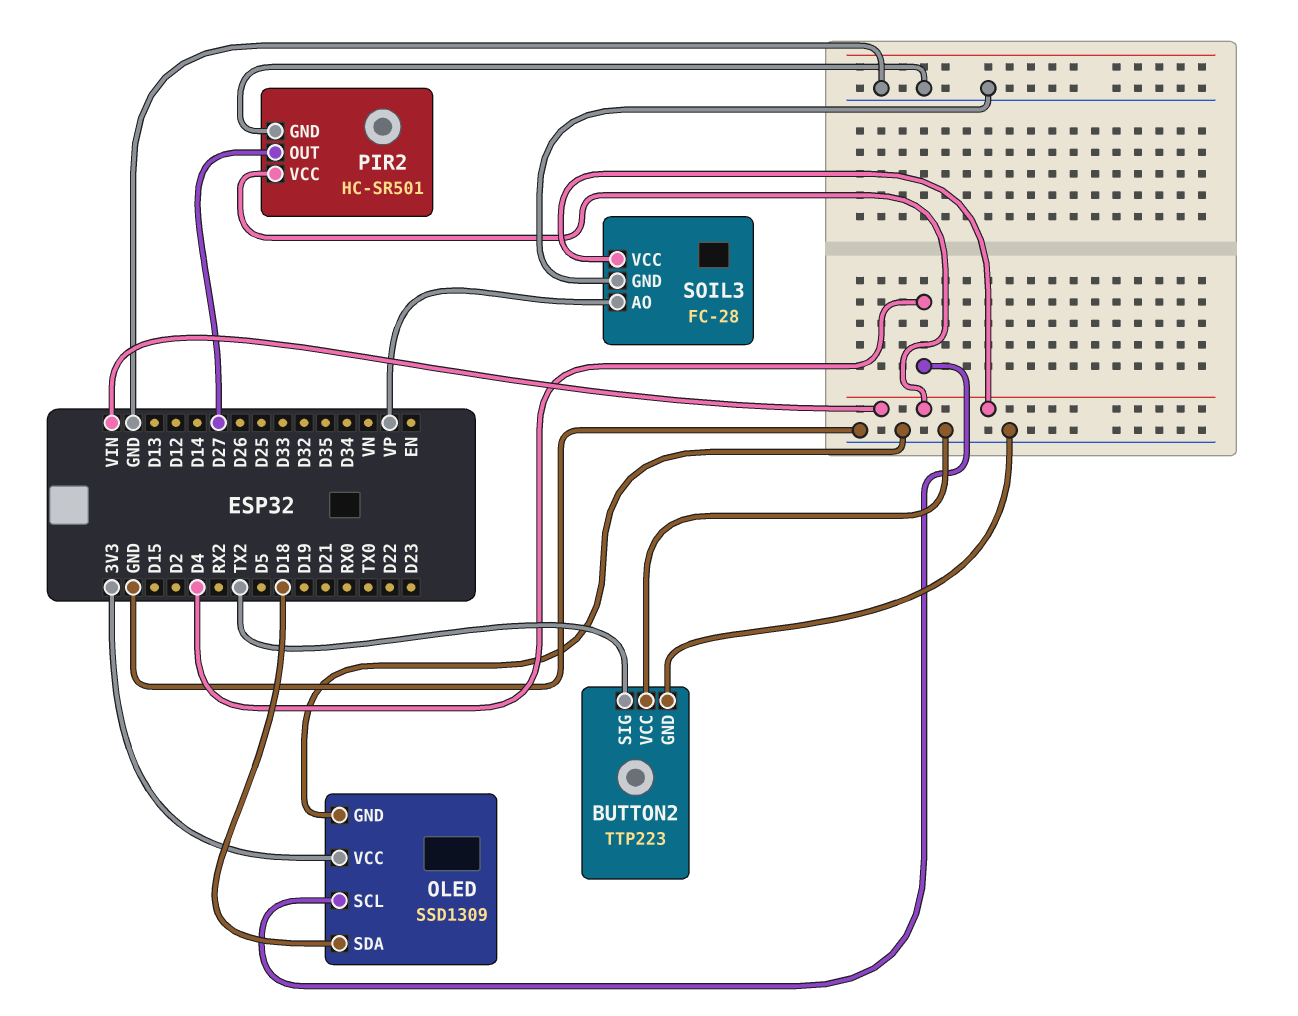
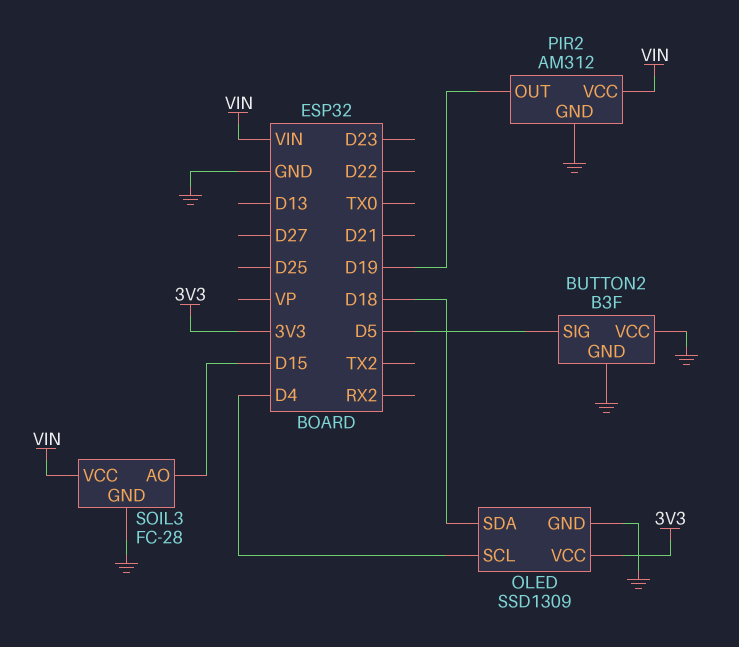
BUTTON2: TTP223 -> B3F
BUTTON2 pin SIG: TX2 -> D5
PIR2: HC-SR501 -> AM312
PIR2 pin OUT: D27 -> D19
SOIL3 pin AO: VP -> D15

